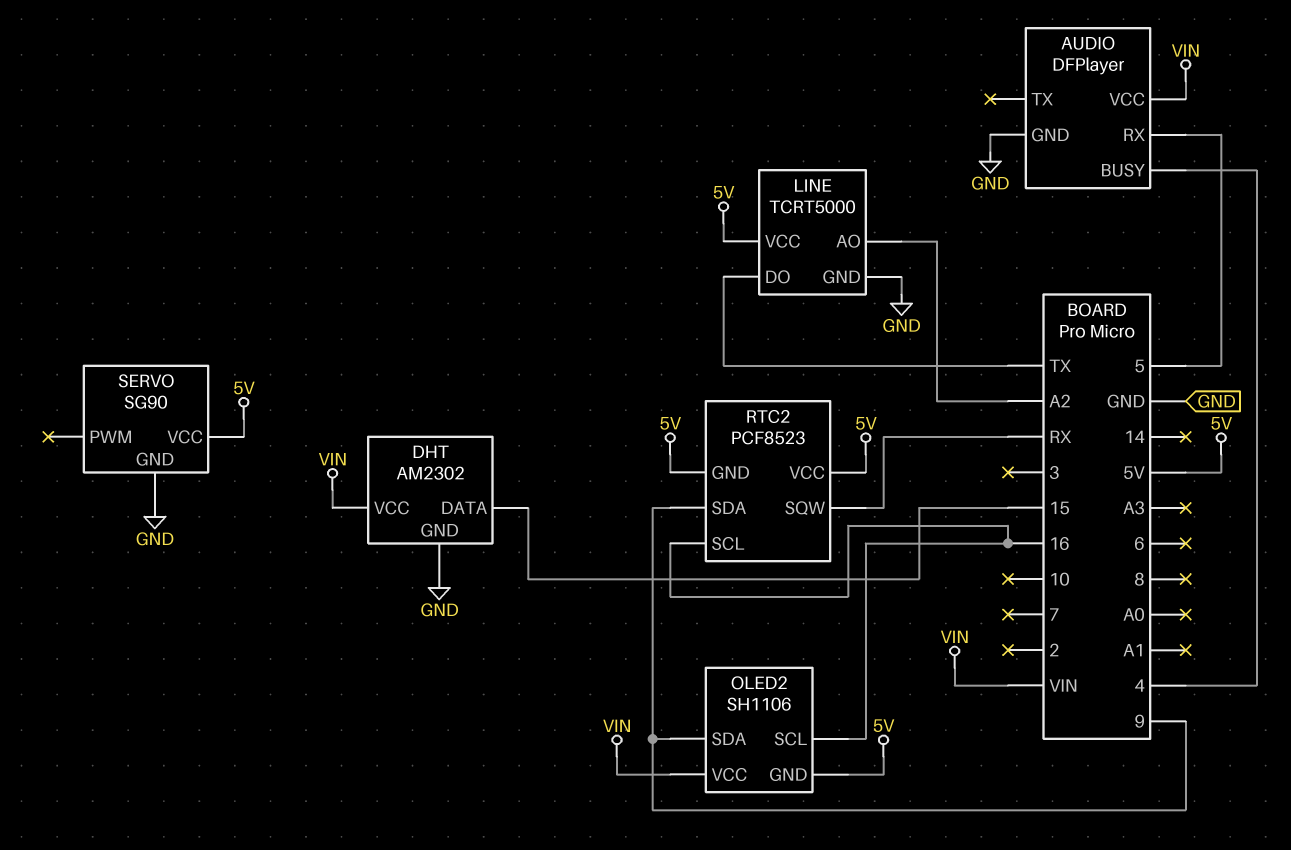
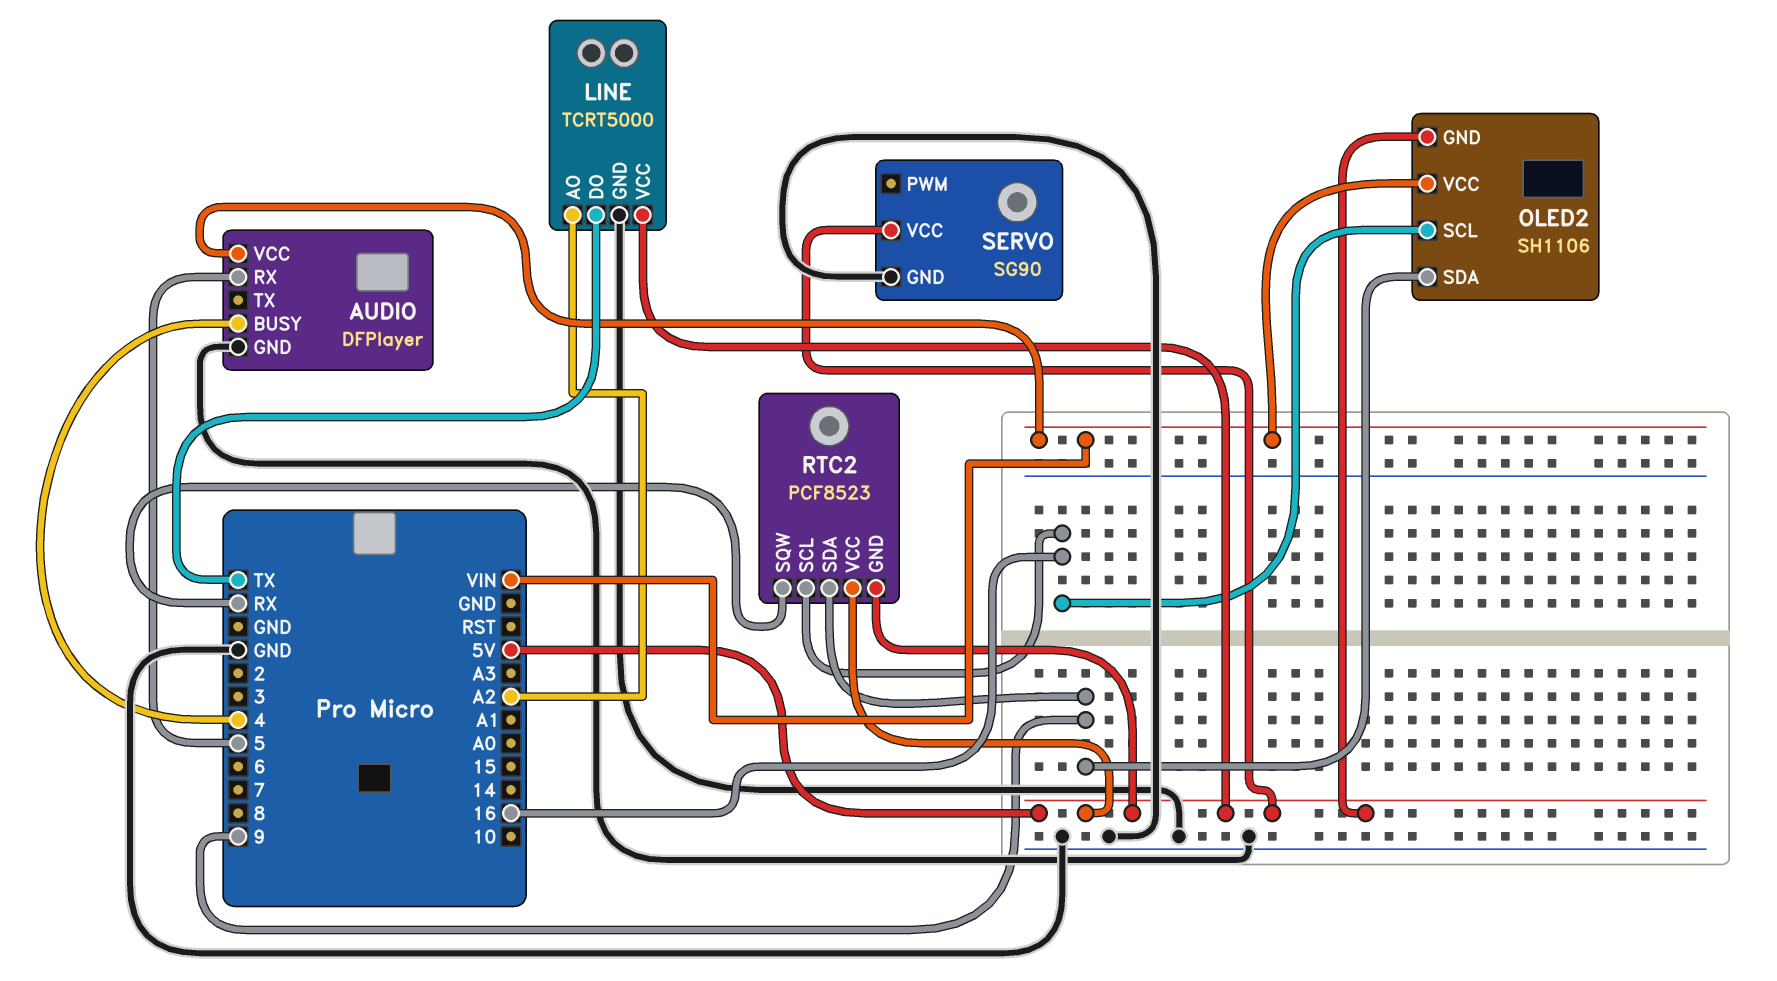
DHT: AM2302 -> none
DHT pin DATA: 15 -> none
DHT pin GND: GND -> none
DHT pin VCC: VIN -> none

